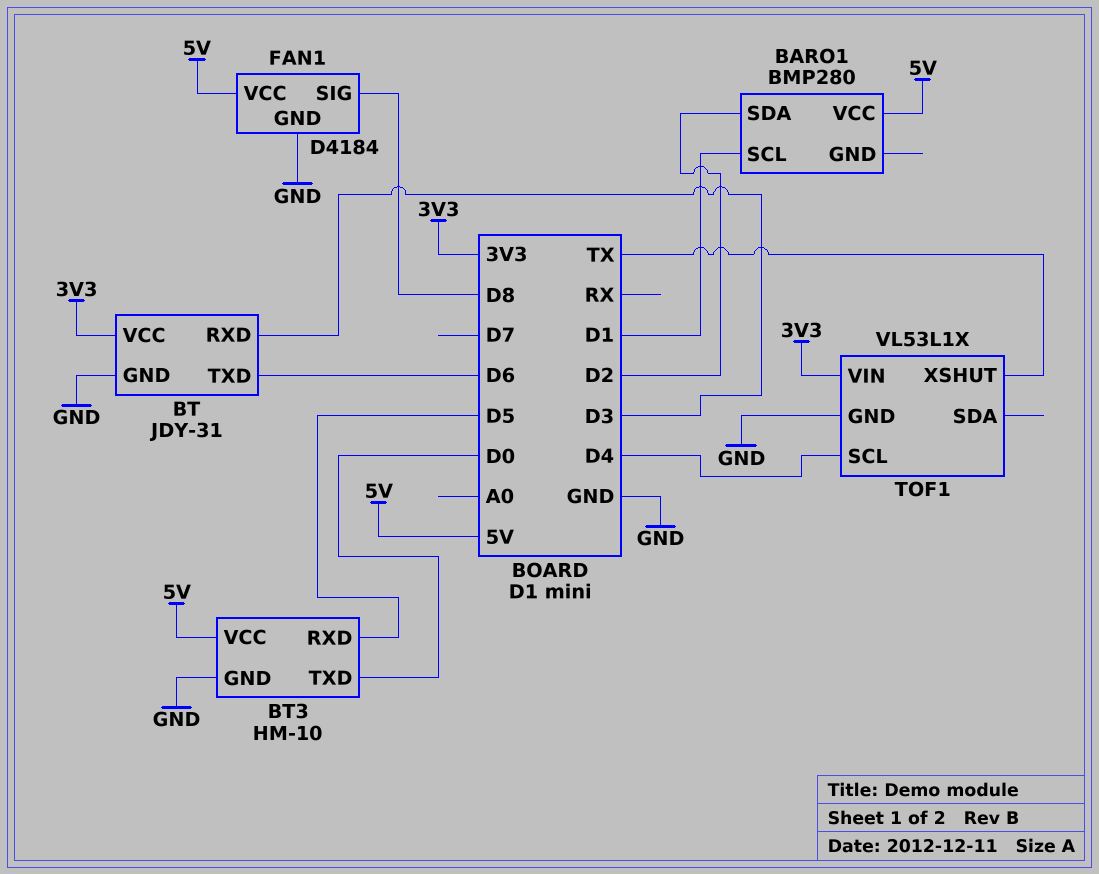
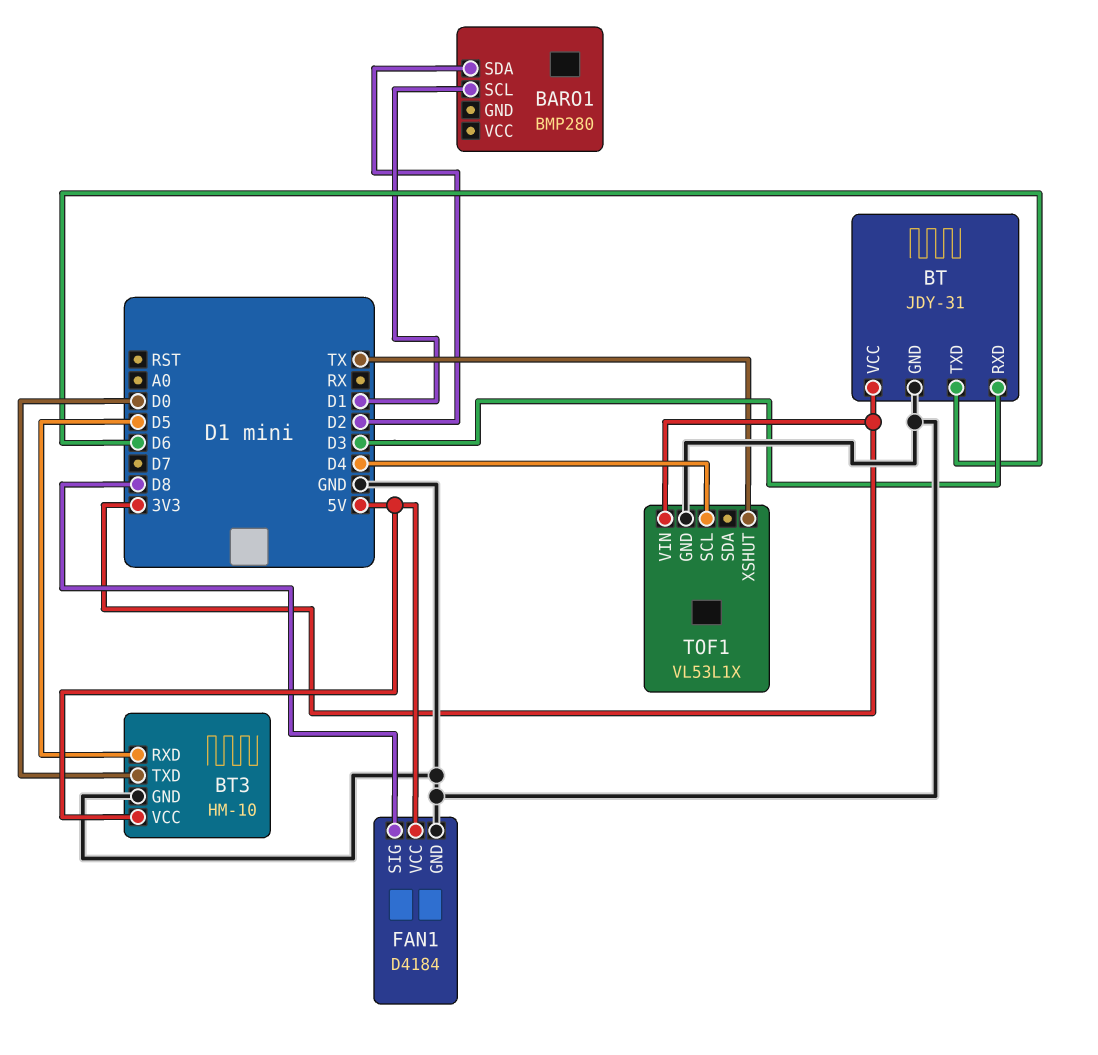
BARO1 pin VCC: 5V -> none

